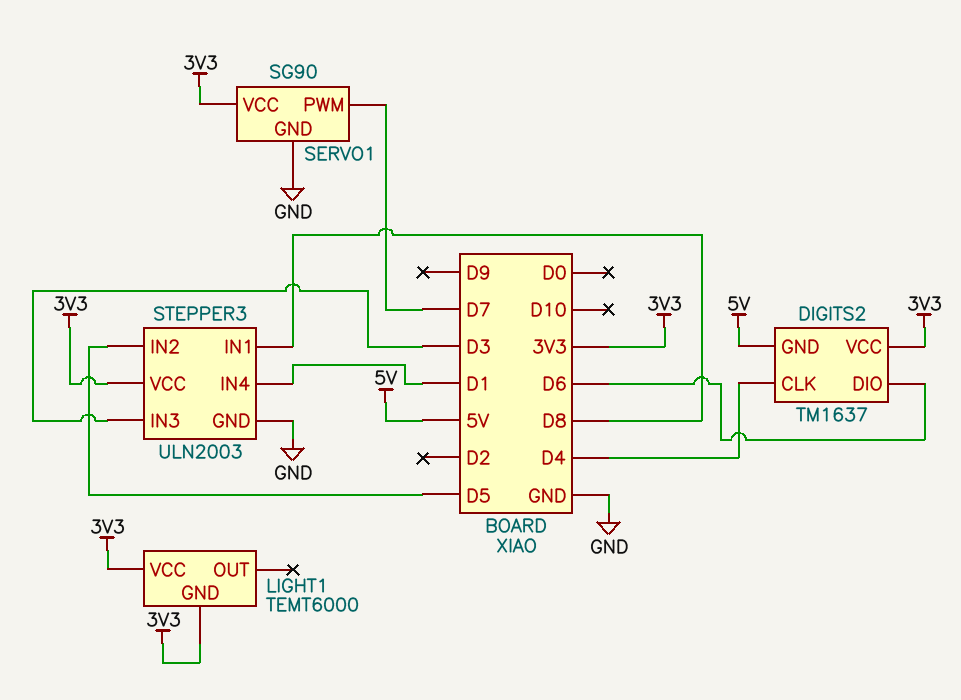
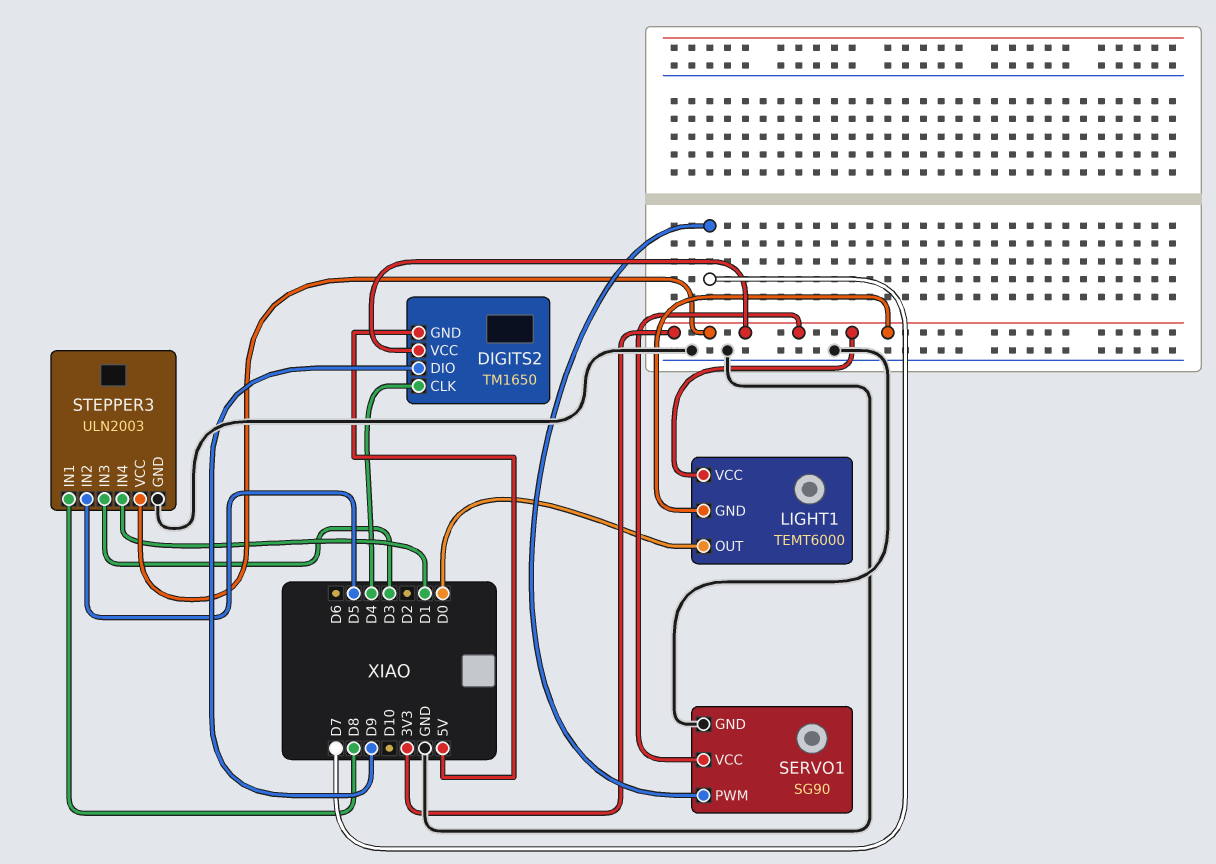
DIGITS2: TM1637 -> TM1650
DIGITS2 pin DIO: D6 -> D9
LIGHT1 pin OUT: none -> D0

